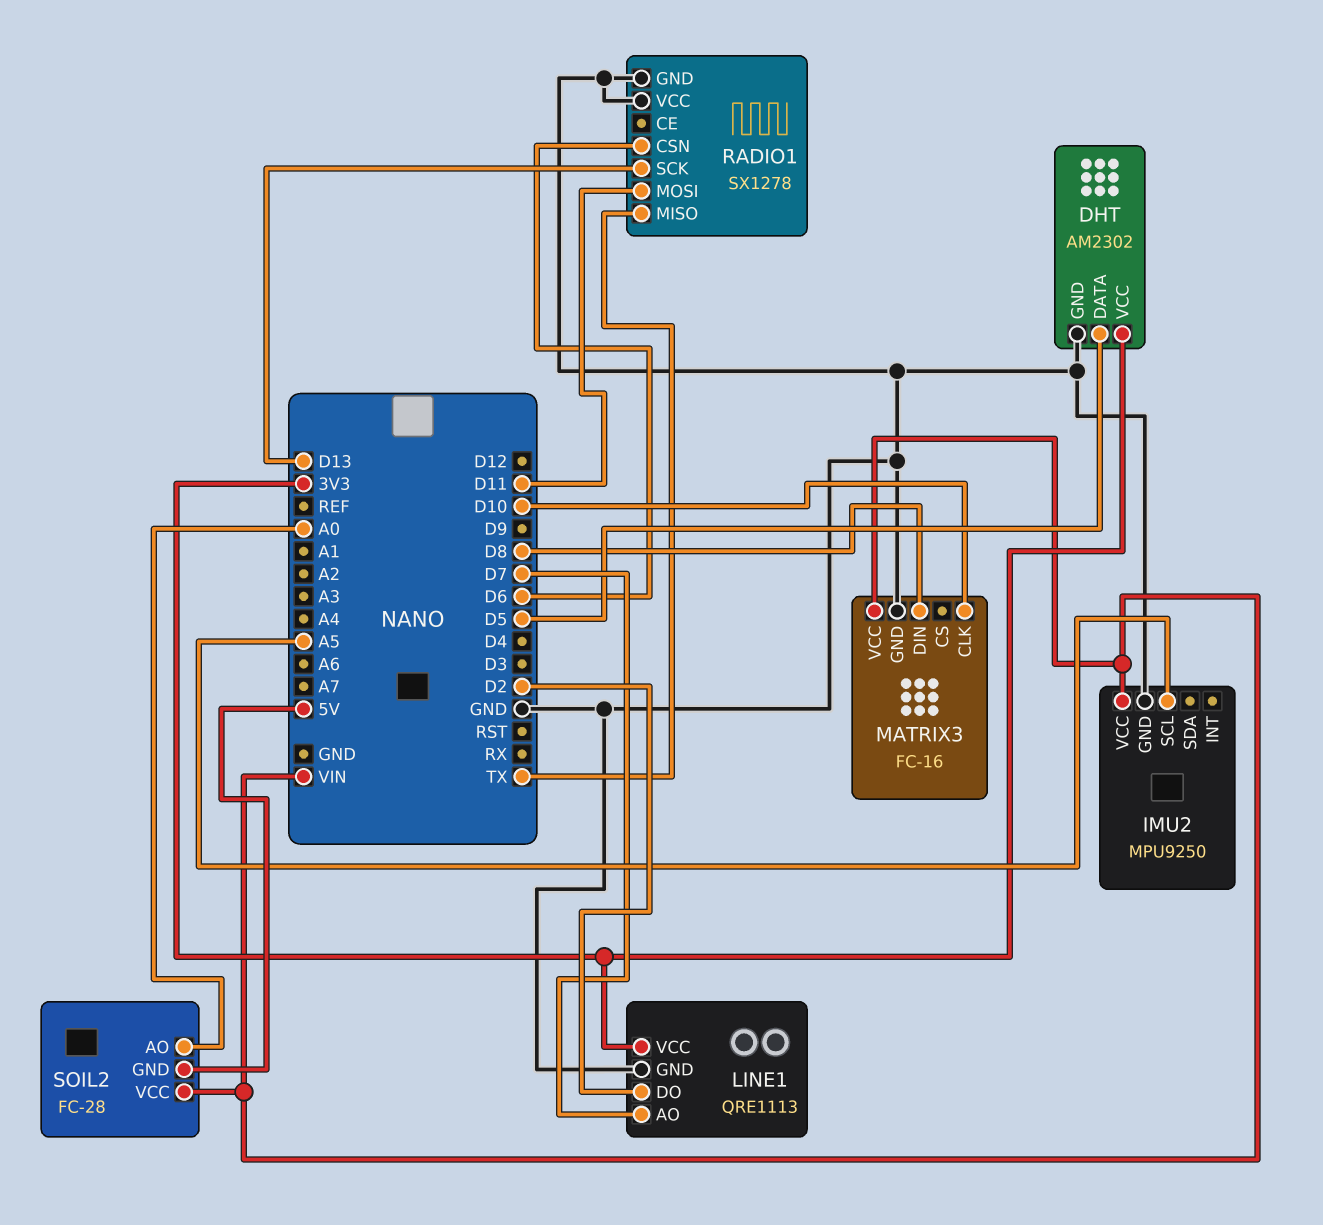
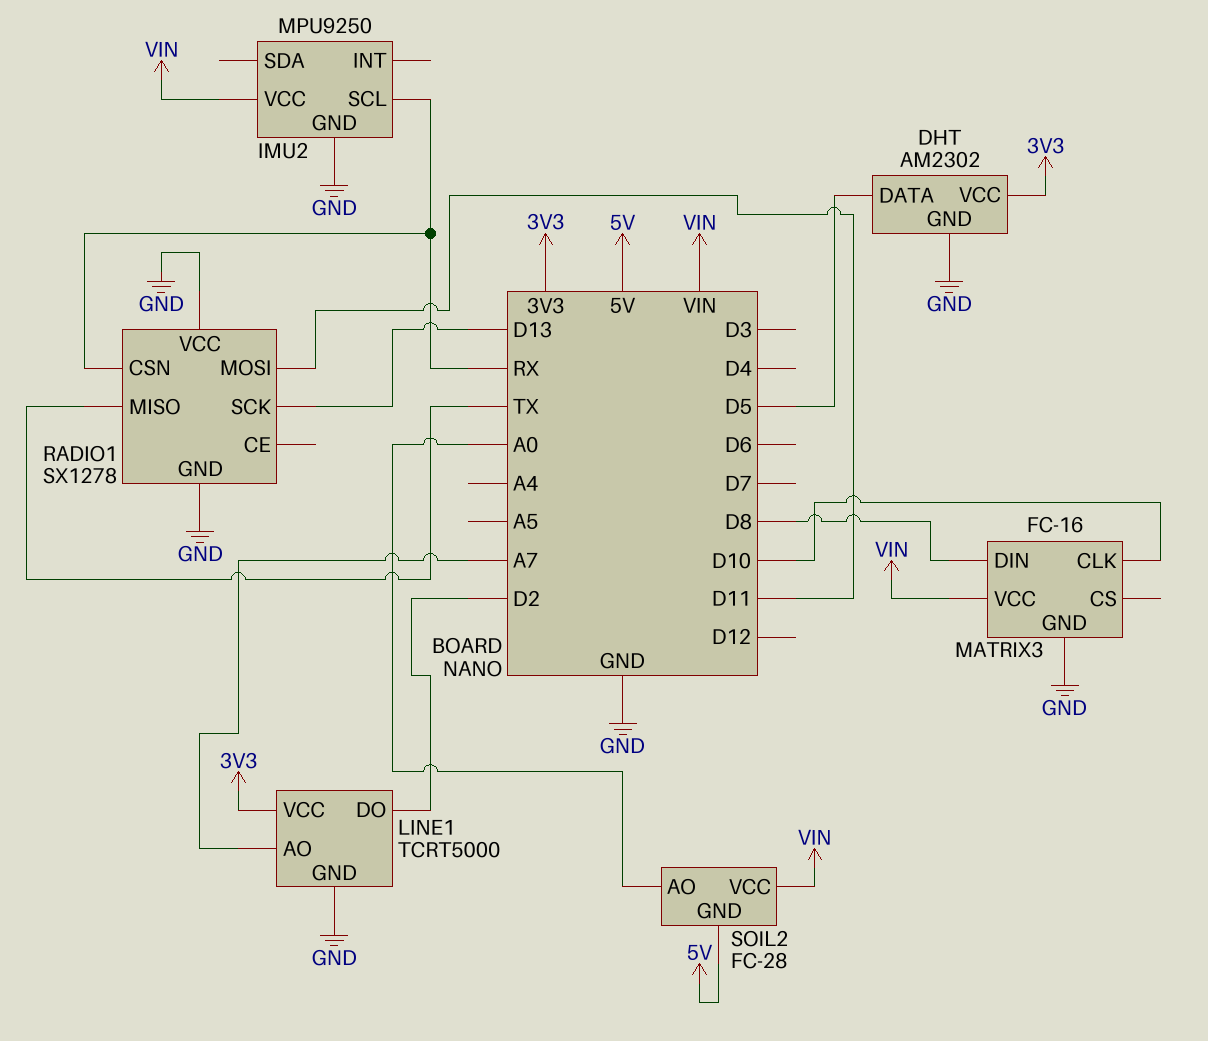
IMU2 pin SCL: A5 -> RX
LINE1: QRE1113 -> TCRT5000
LINE1 pin AO: D7 -> A7
RADIO1 pin CSN: D6 -> RX

